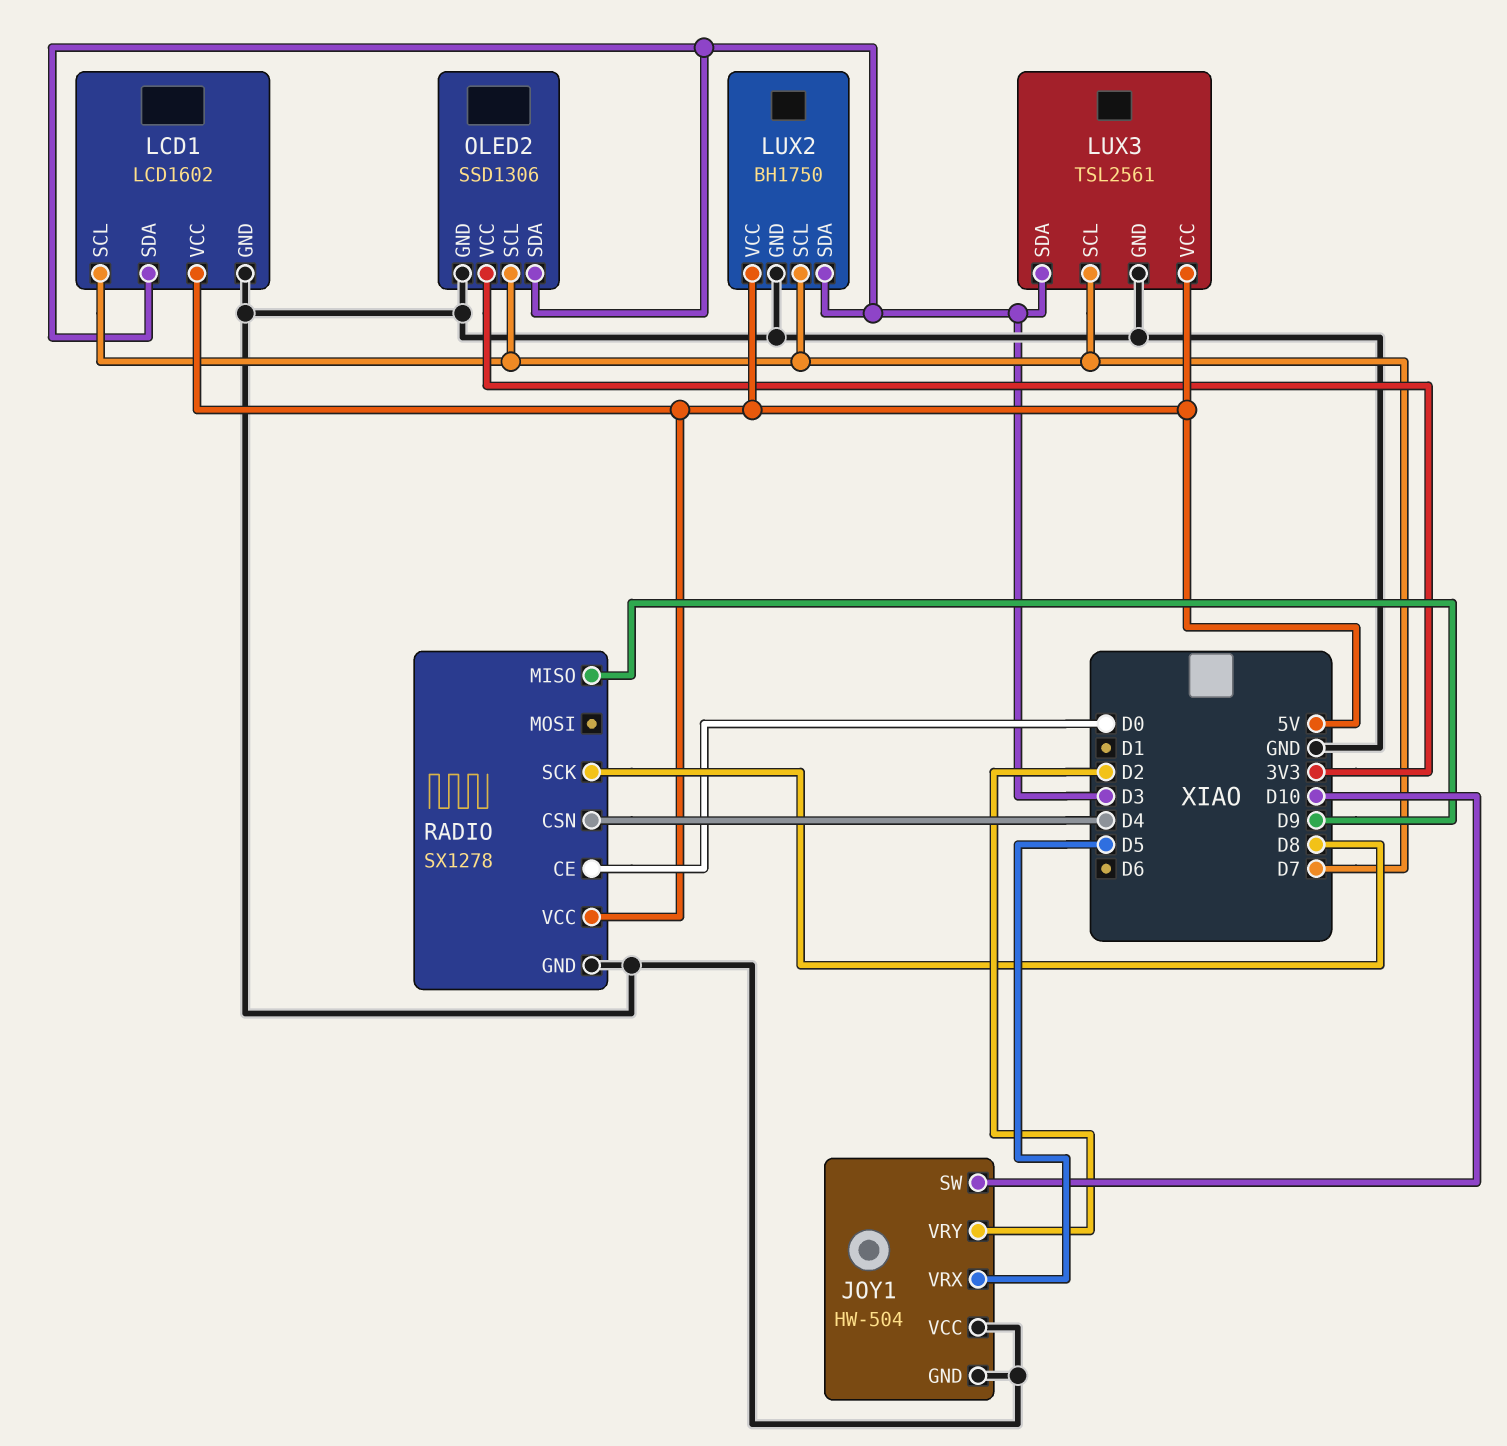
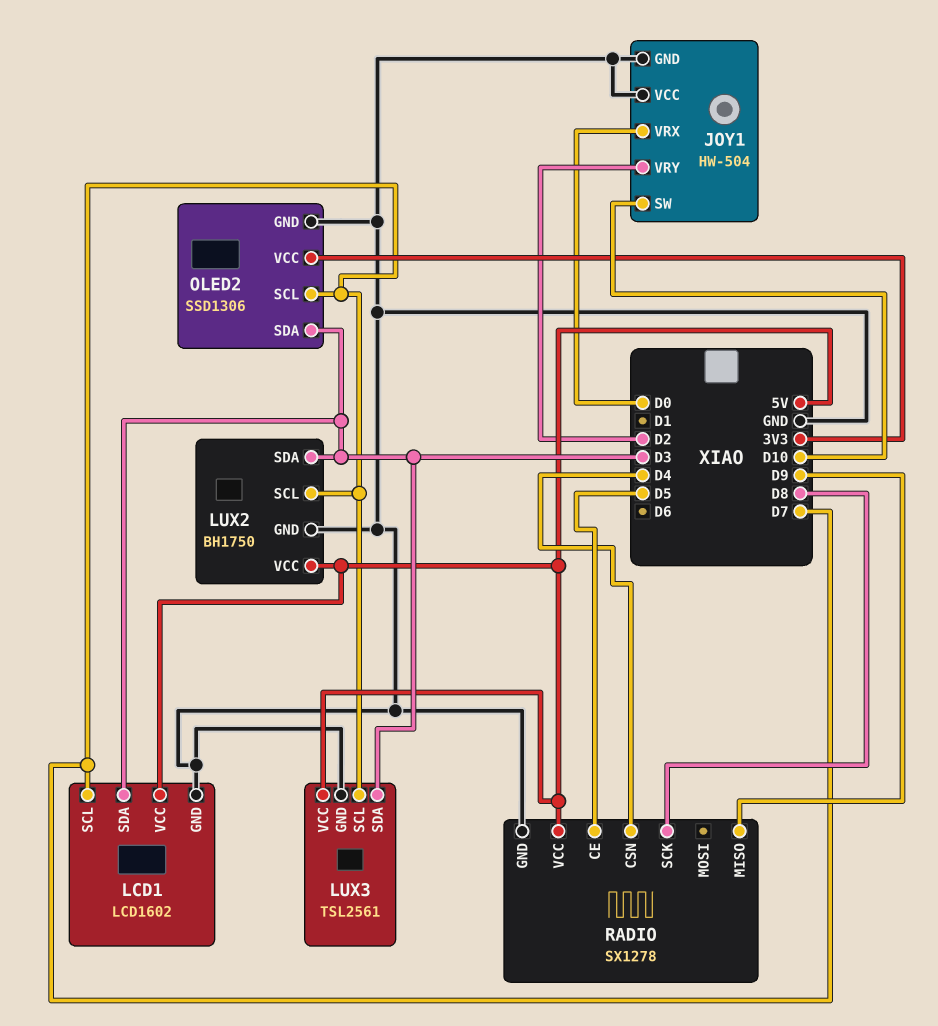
JOY1 pin VRX: D5 -> D0
RADIO pin CE: D0 -> D5

